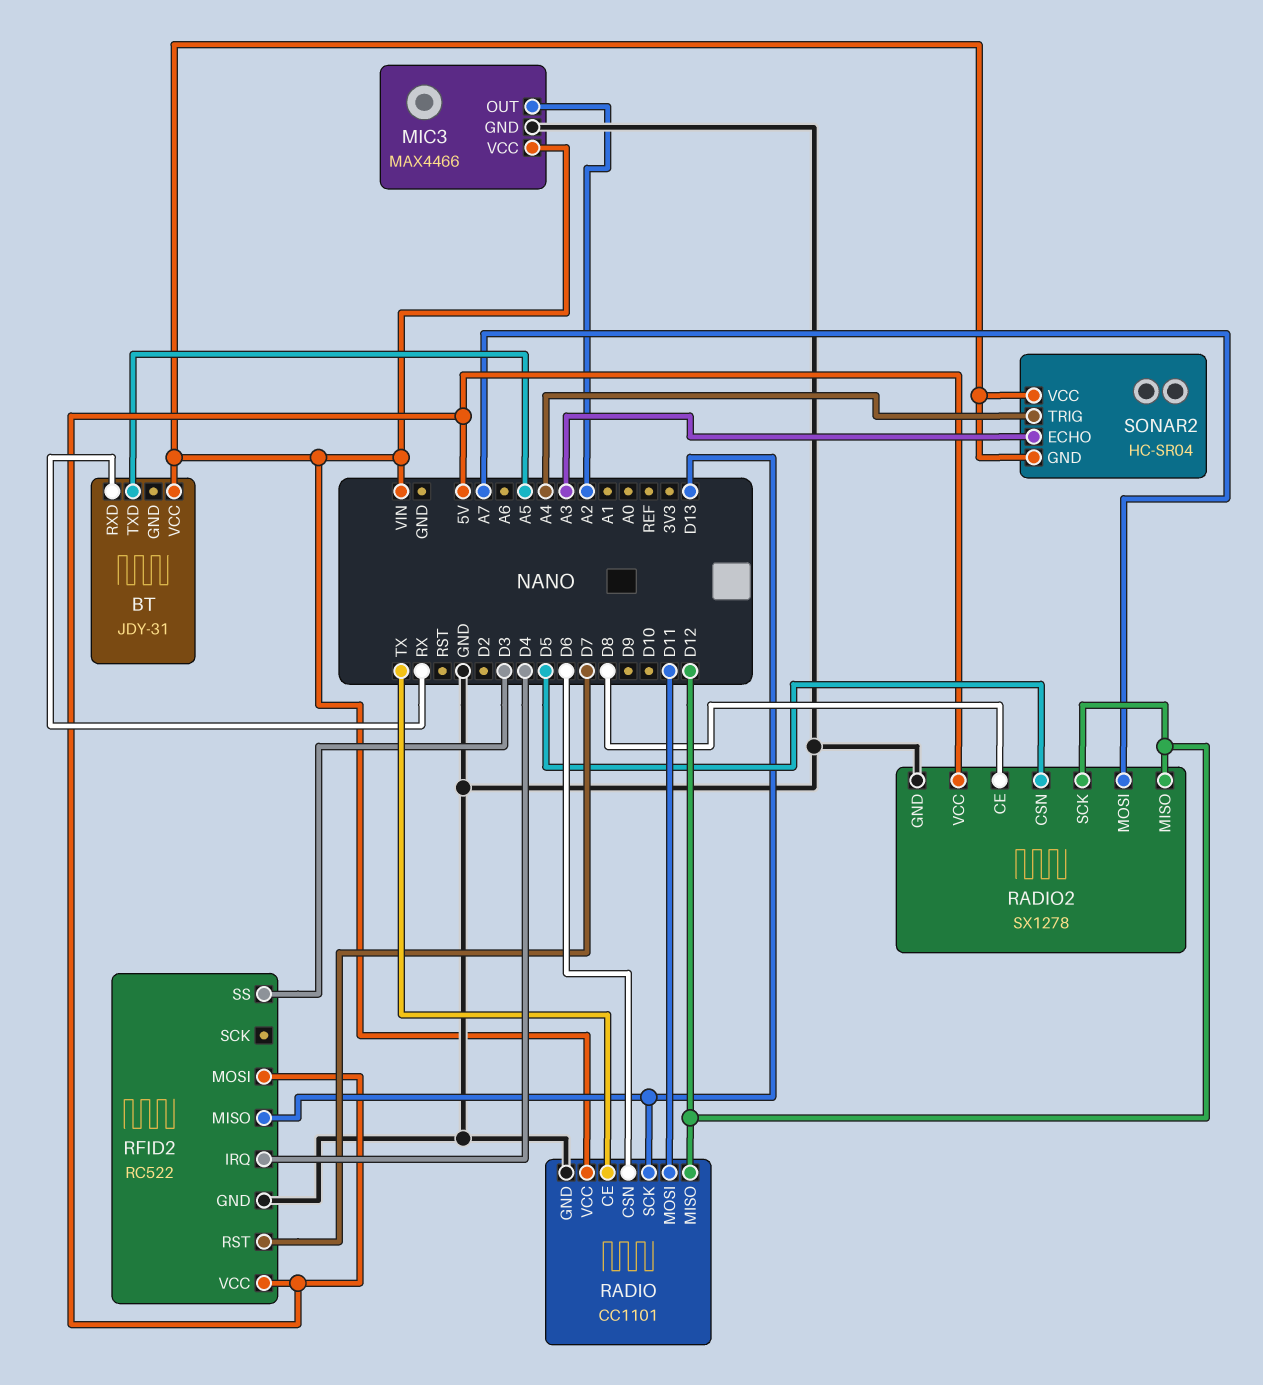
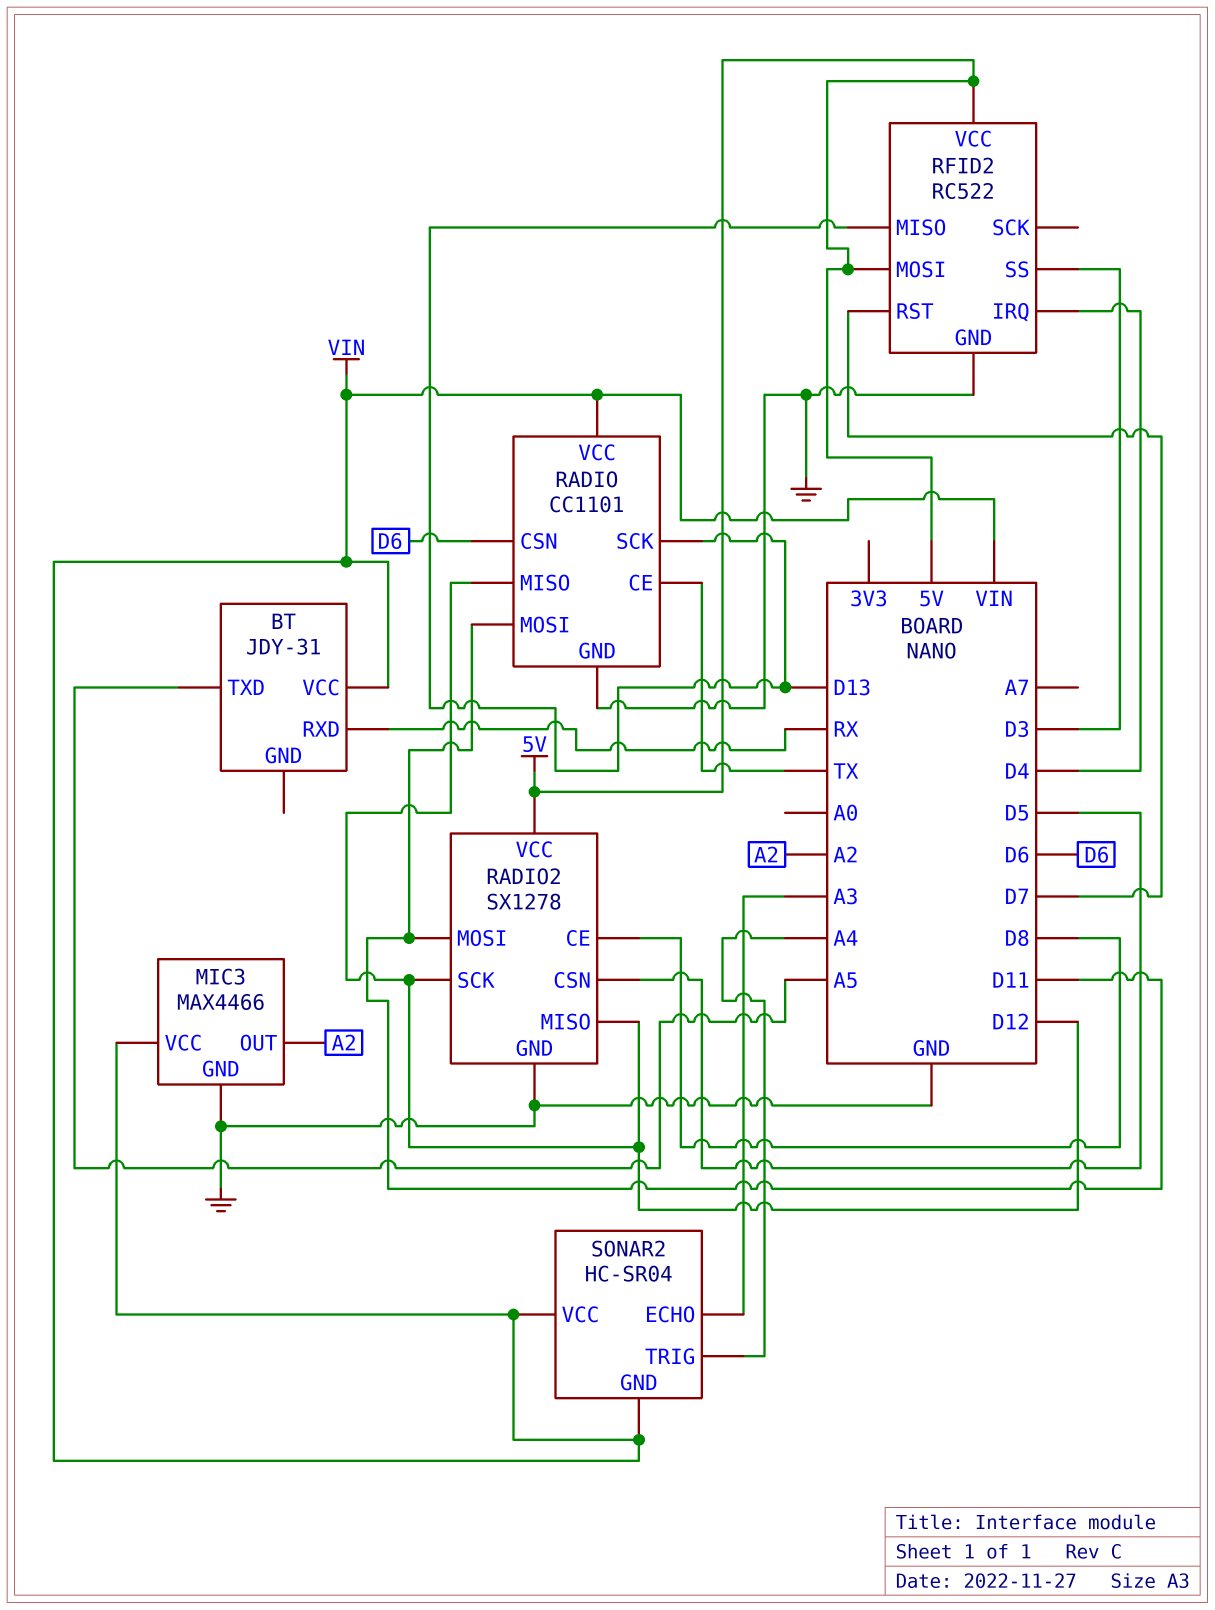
RADIO2 pin MOSI: A7 -> D11

